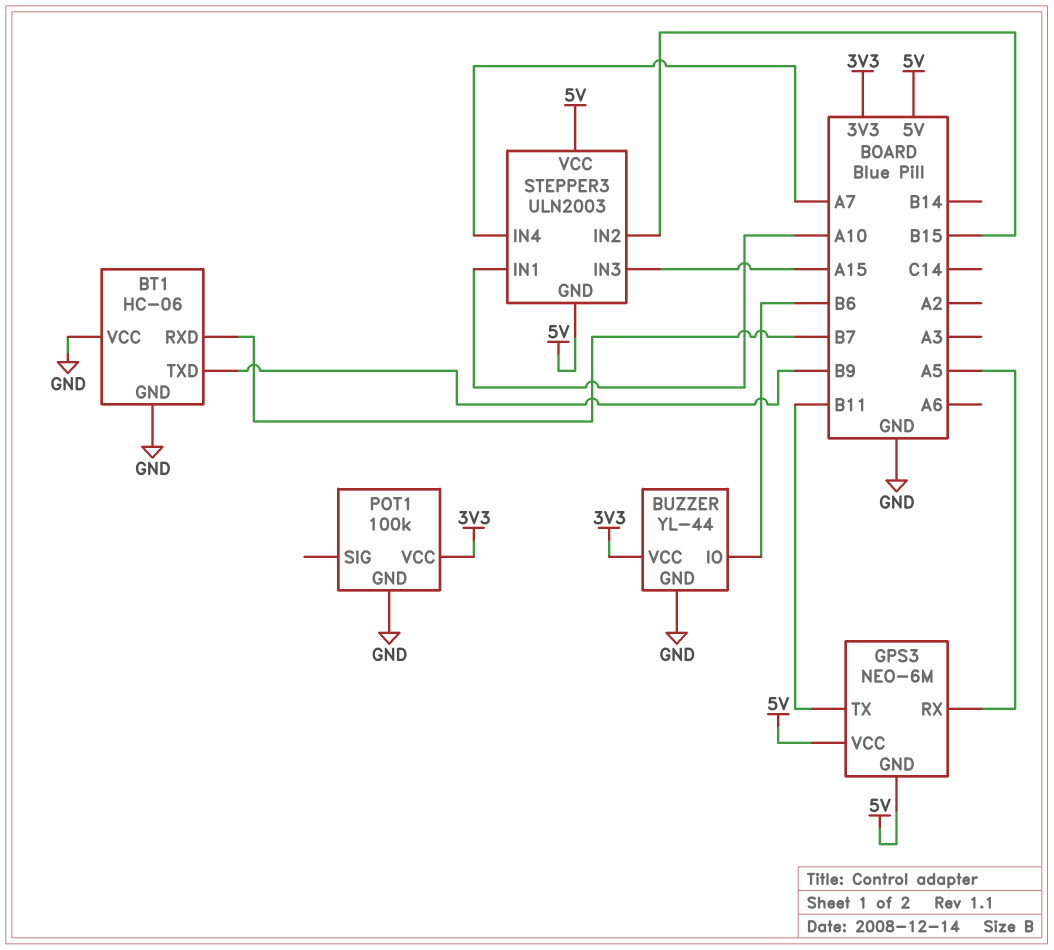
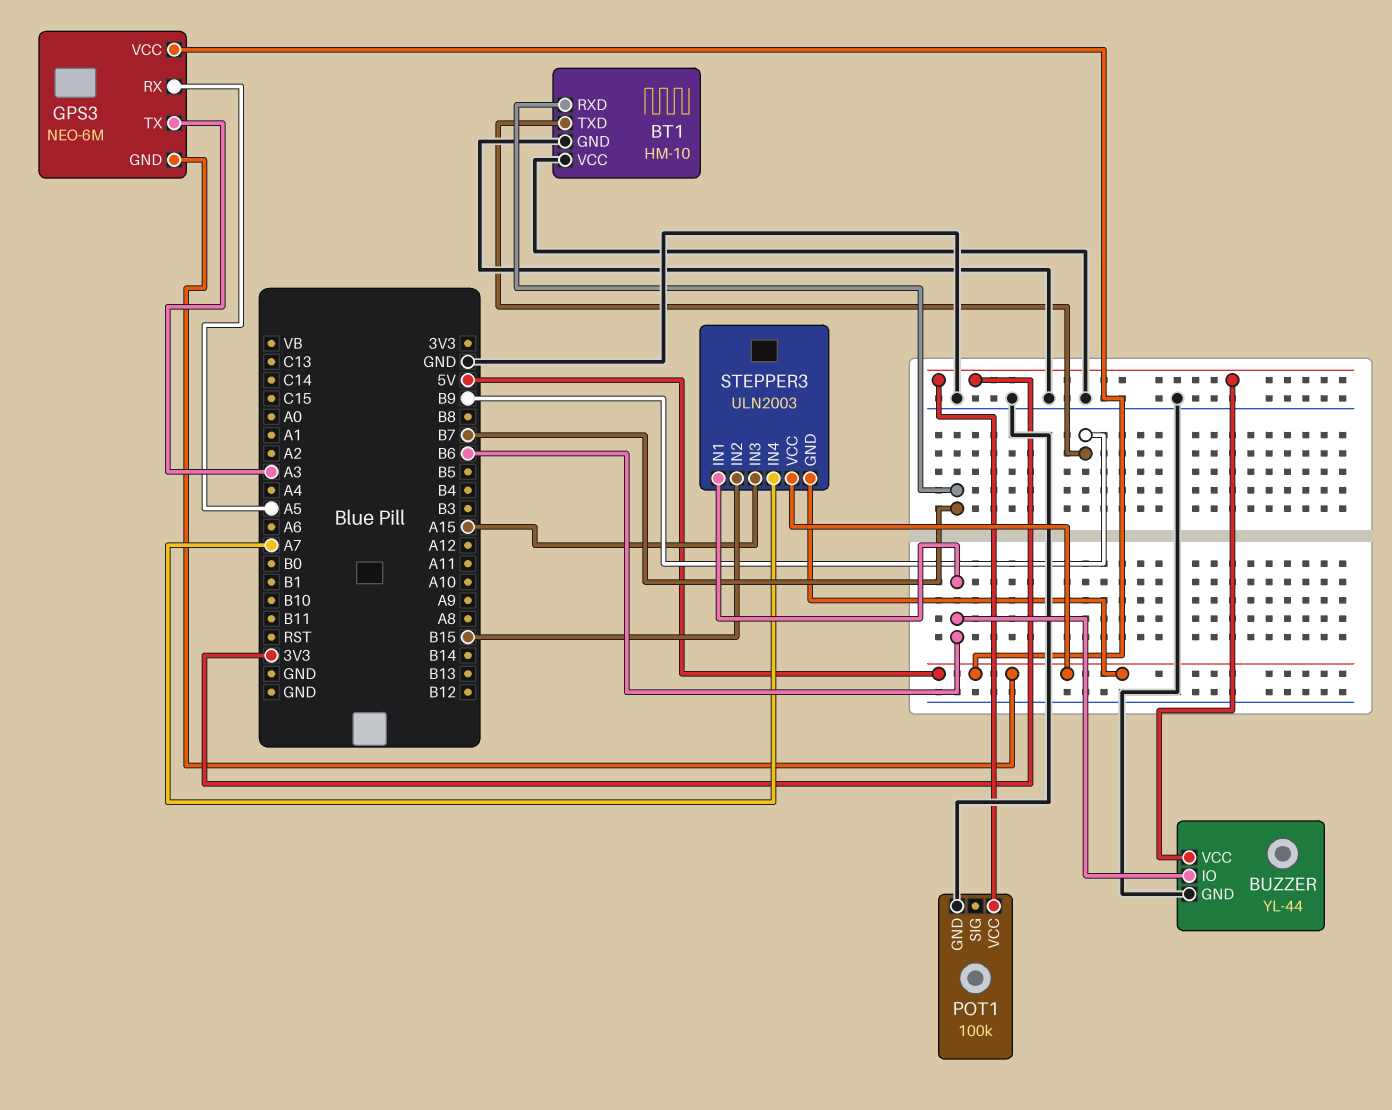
BT1: HC-06 -> HM-10
GPS3 pin TX: B11 -> A3
STEPPER3 pin IN1: A10 -> B6

